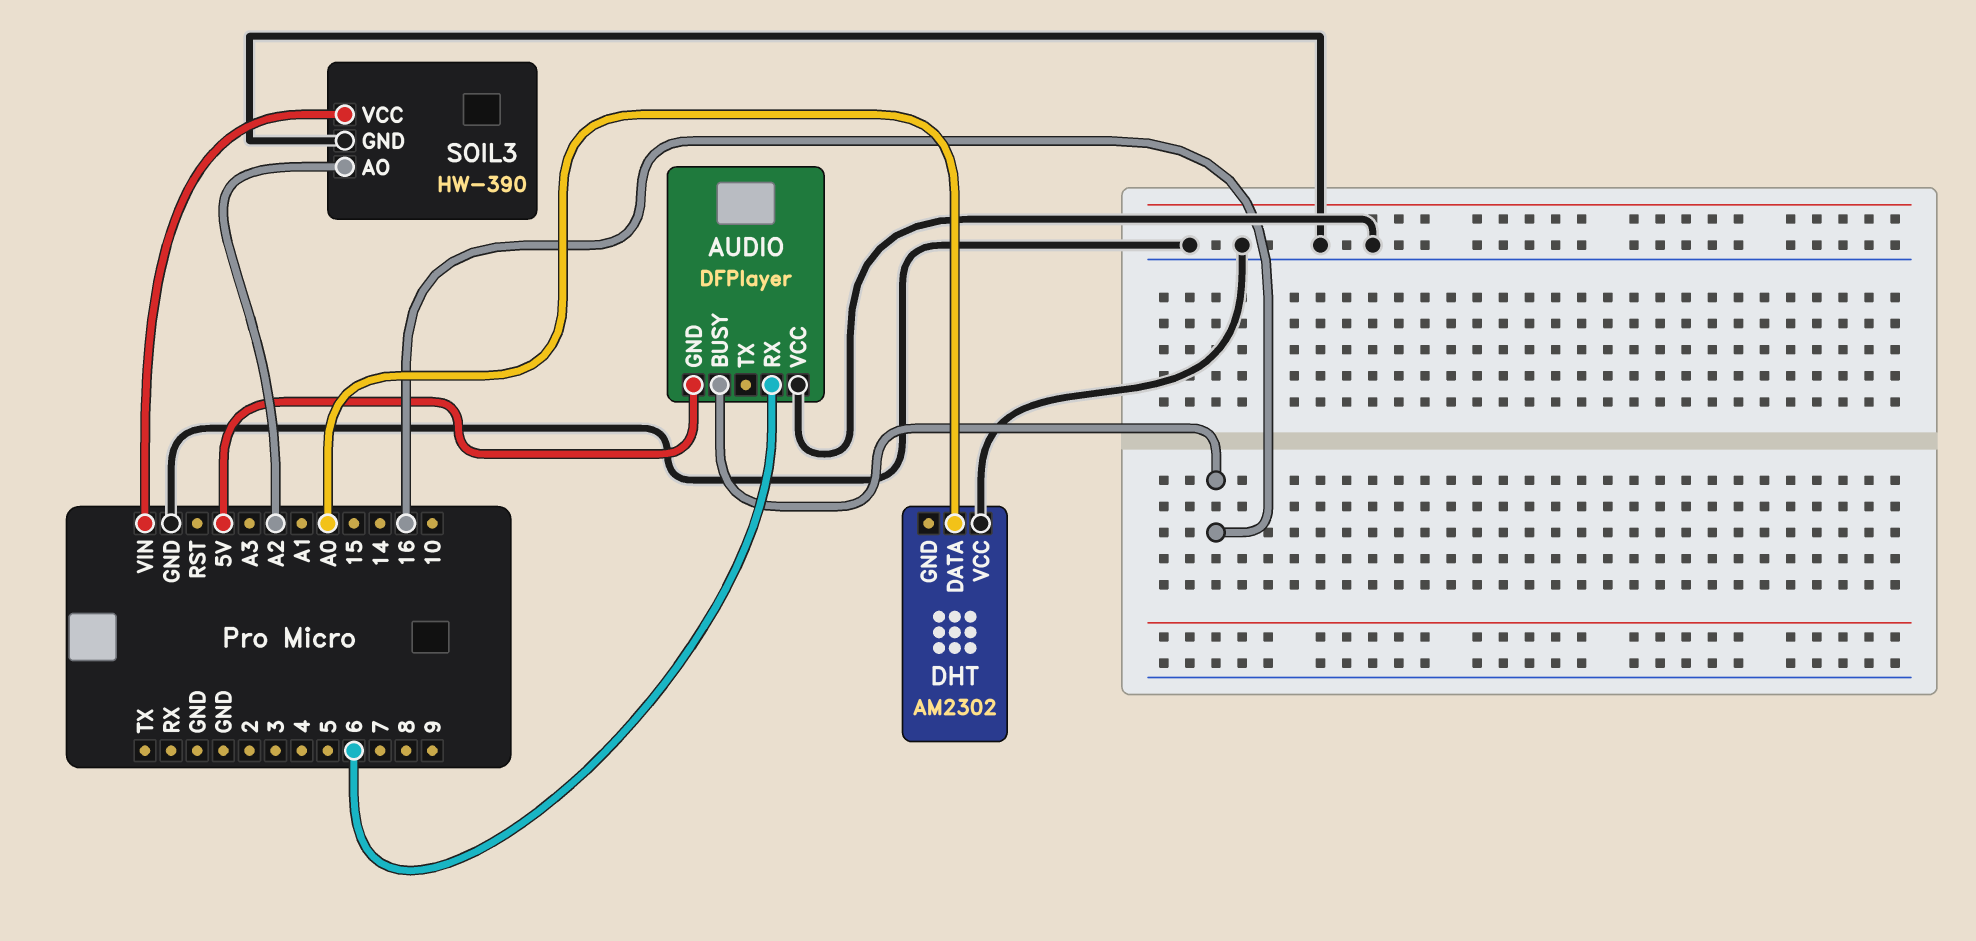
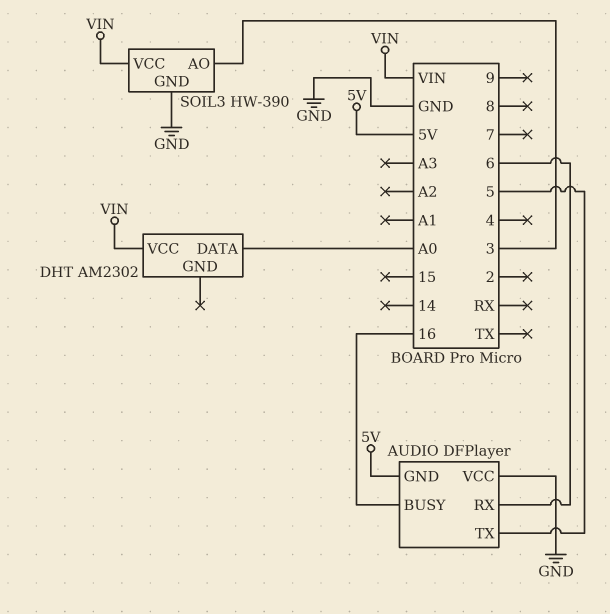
AUDIO pin TX: none -> 5
DHT pin VCC: GND -> VIN
SOIL3 pin AO: A2 -> 3

